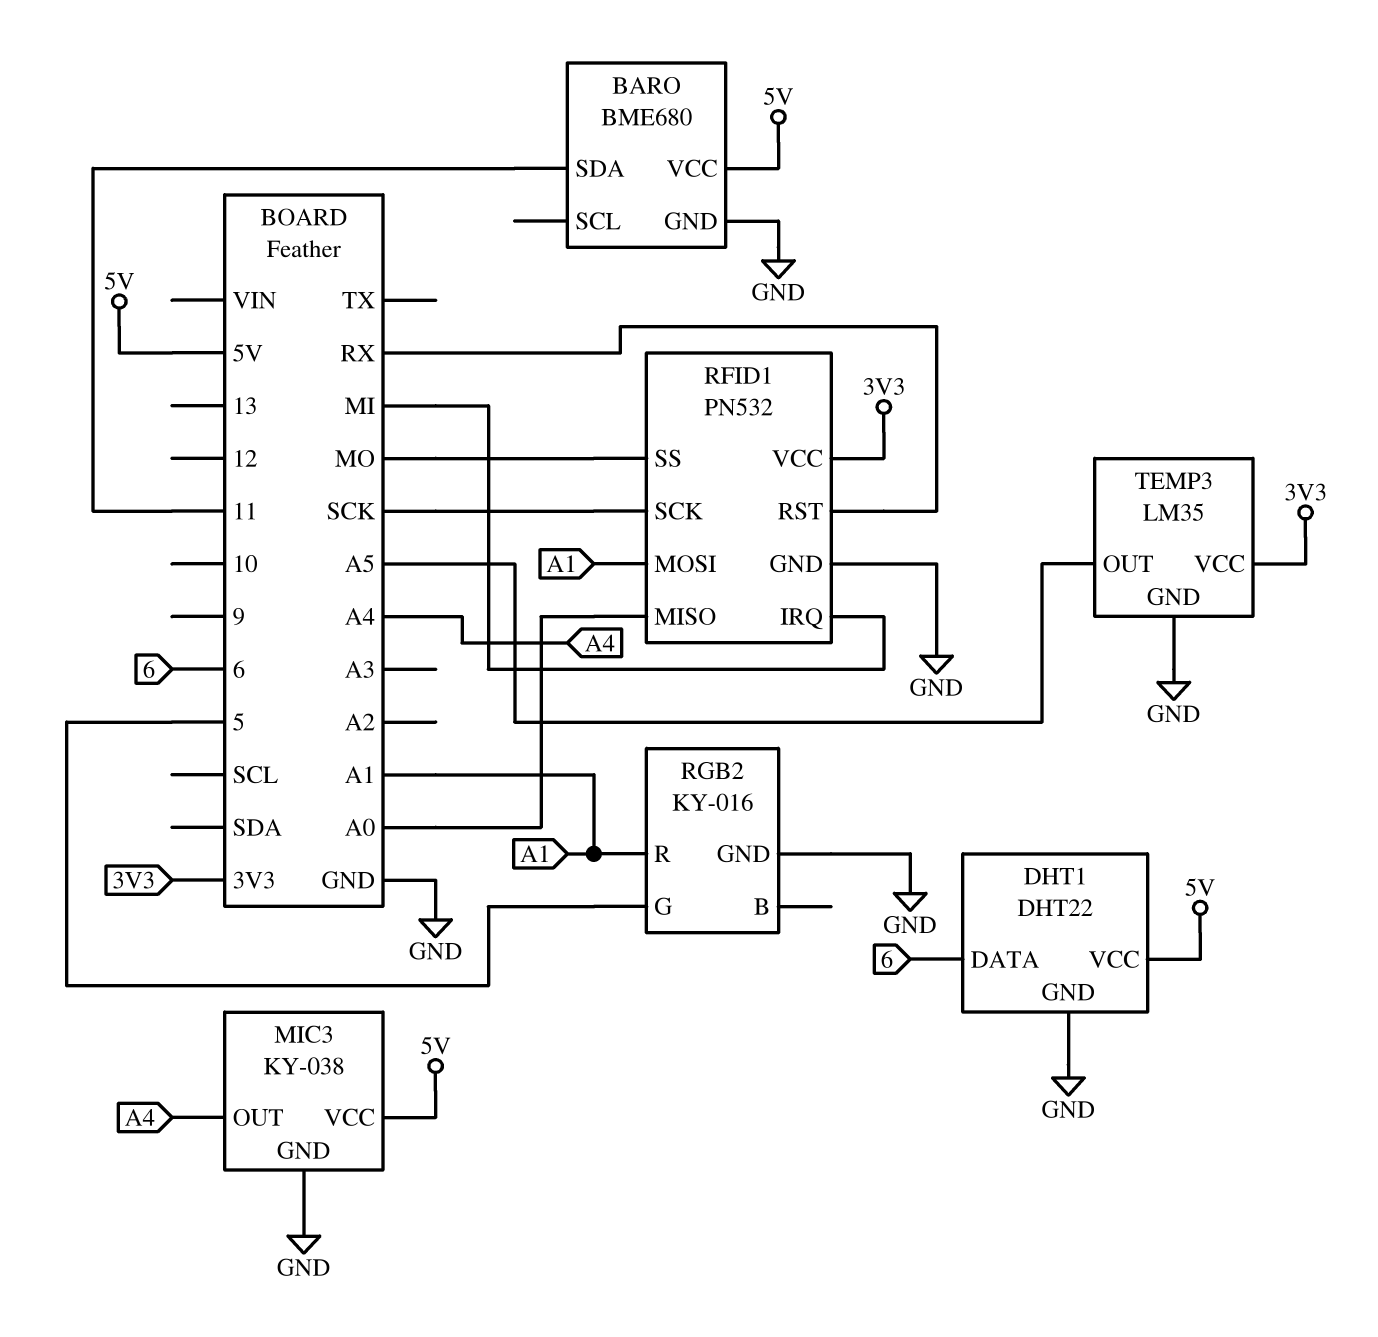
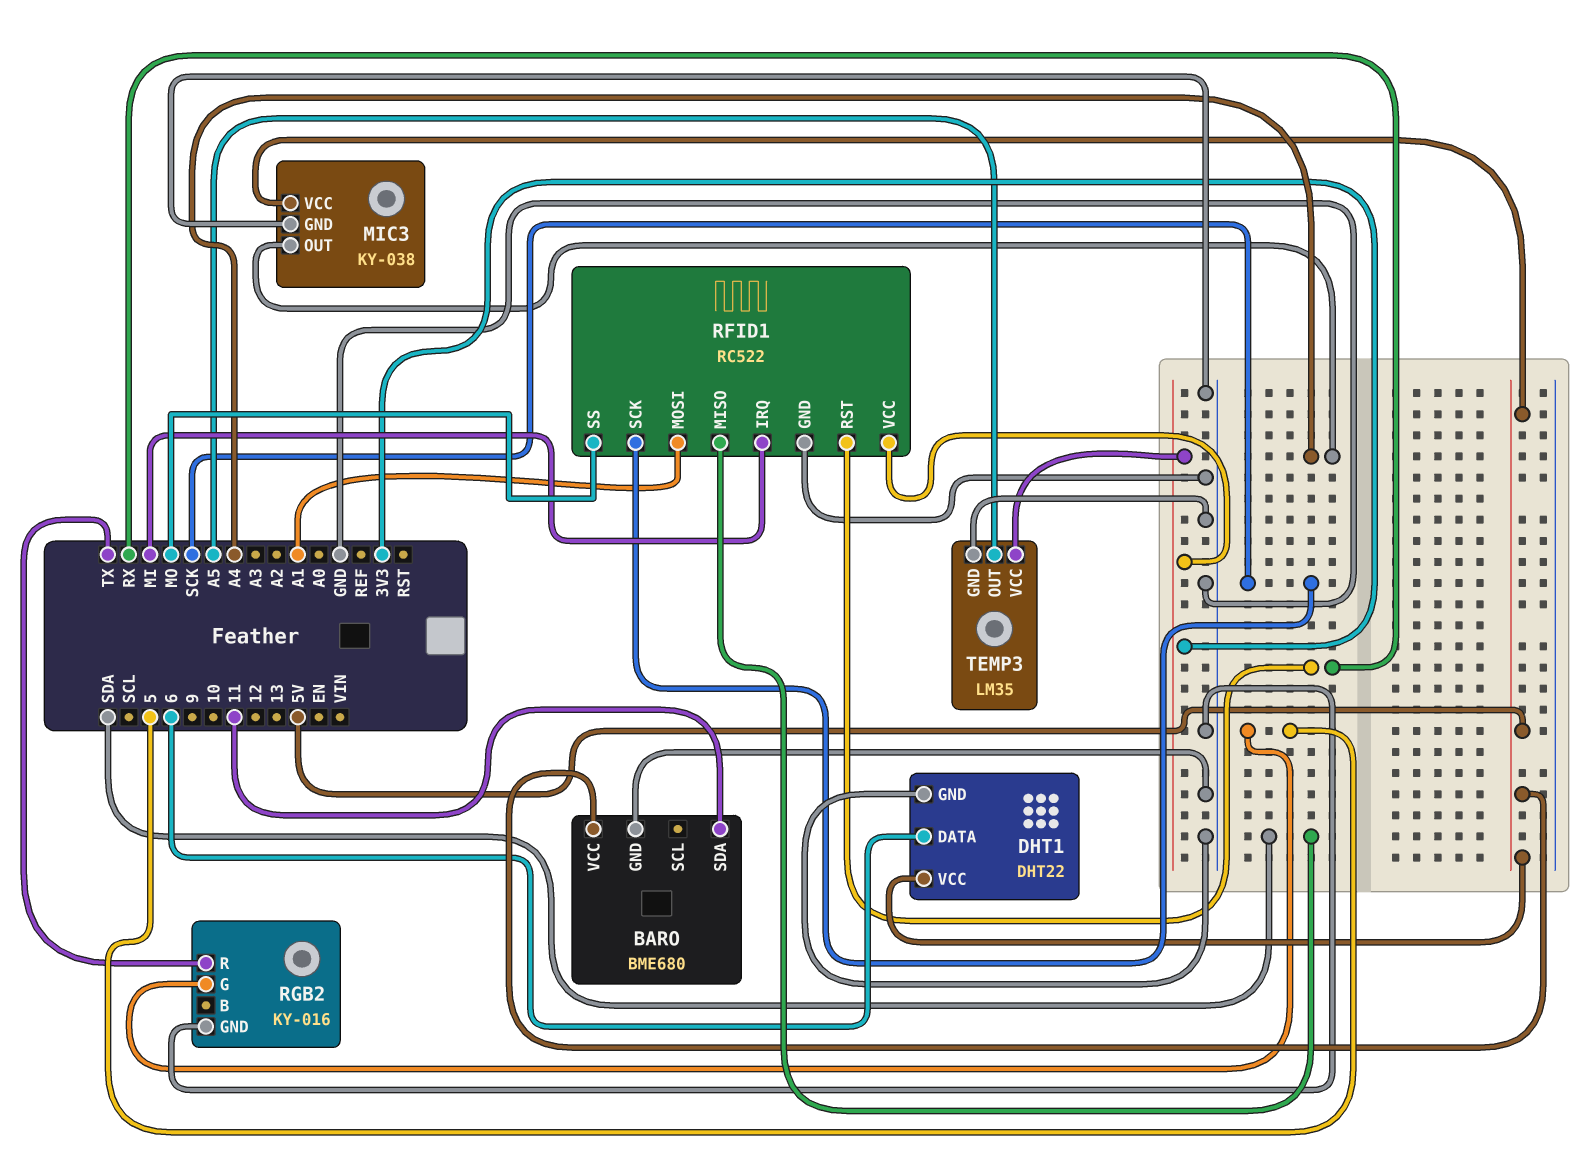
RFID1: PN532 -> RC522
RFID1 pin MISO: A0 -> SDA
RGB2 pin R: A1 -> TX

